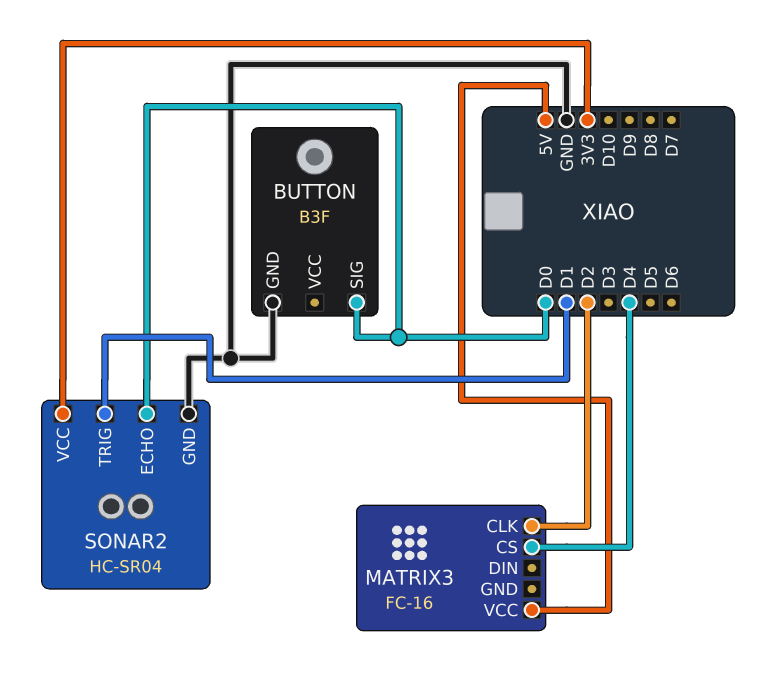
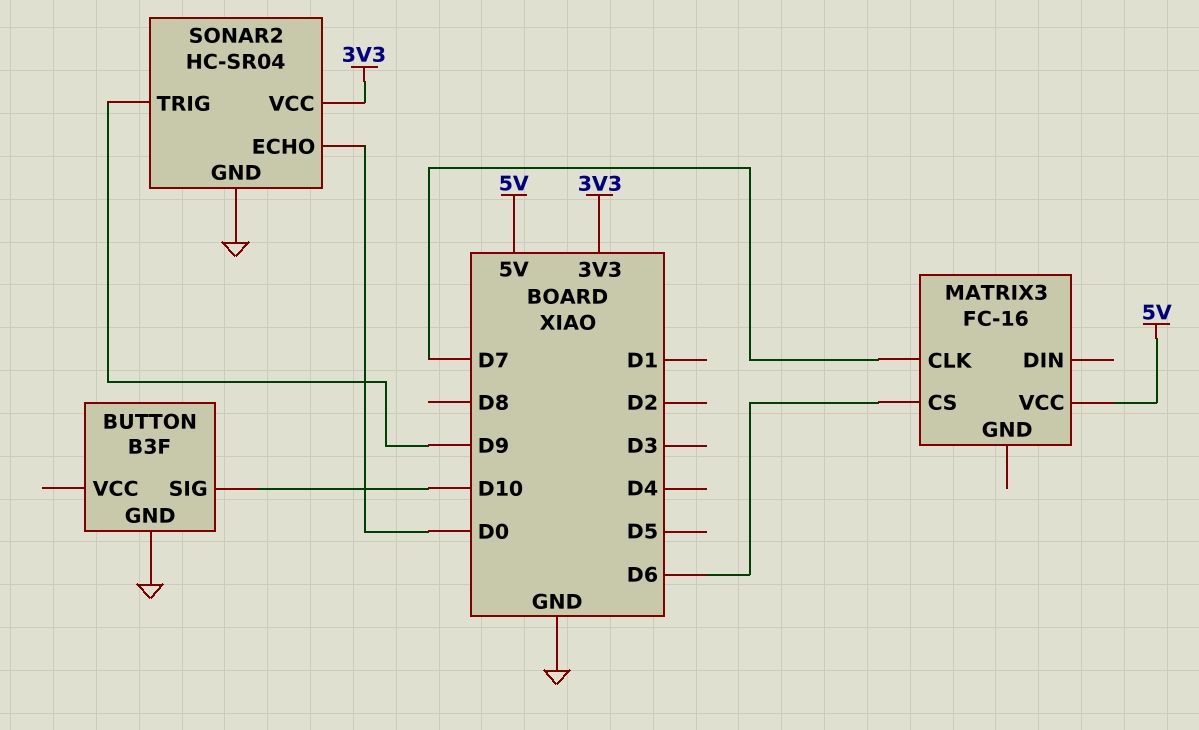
BUTTON pin SIG: D0 -> D10
MATRIX3 pin CLK: D2 -> D7
MATRIX3 pin CS: D4 -> D6
SONAR2 pin TRIG: D1 -> D9

